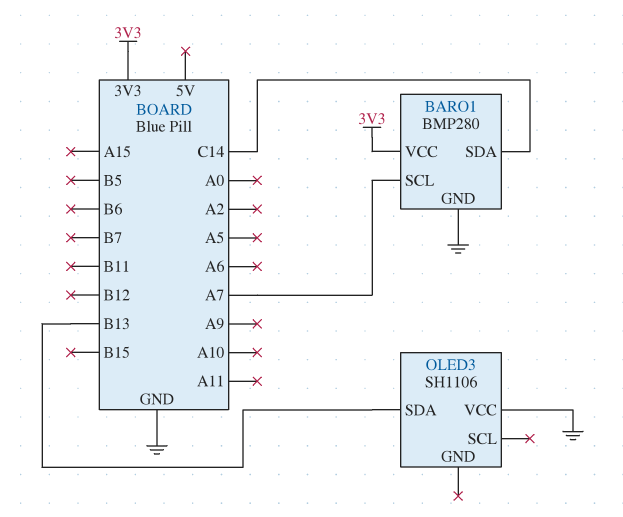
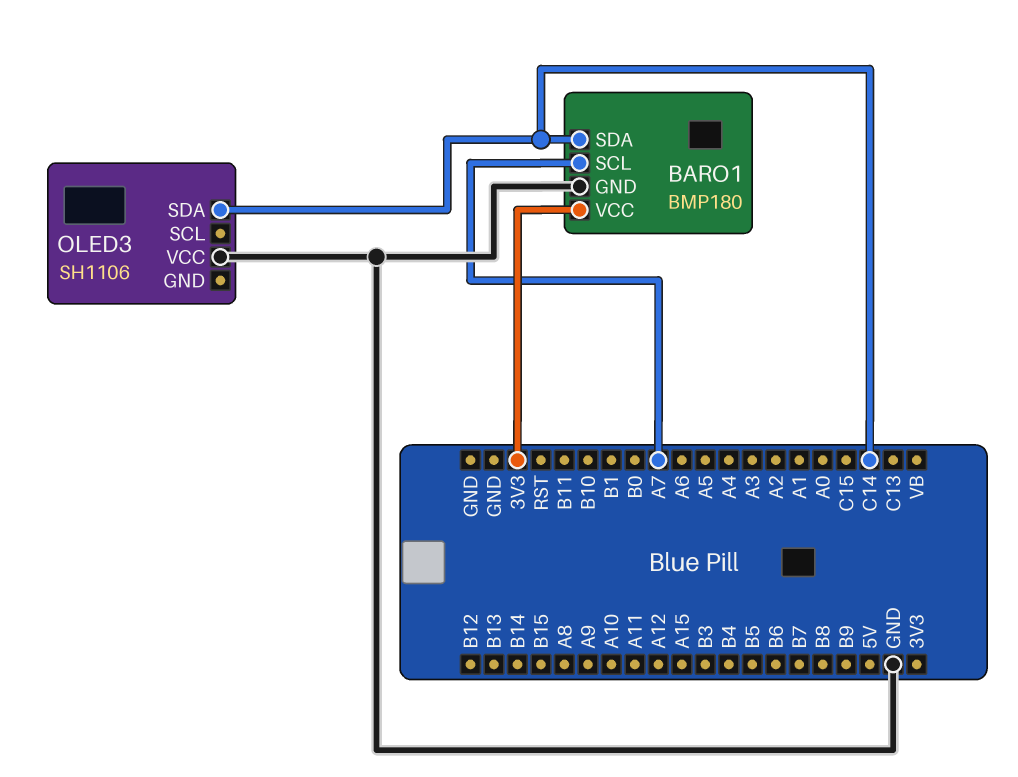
BARO1: BMP280 -> BMP180
OLED3 pin SDA: B13 -> C14

